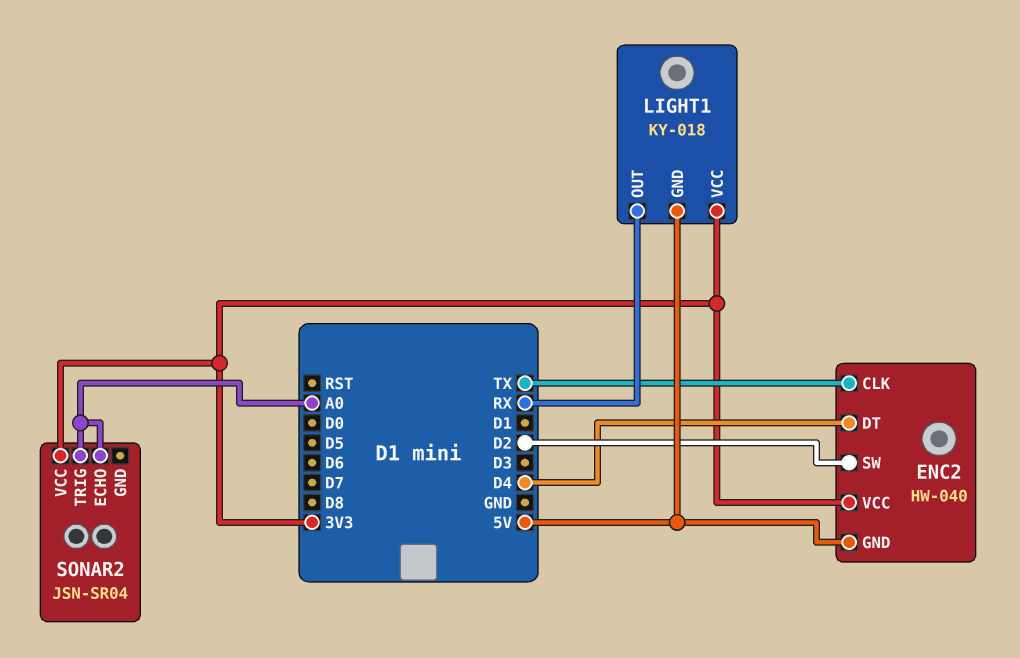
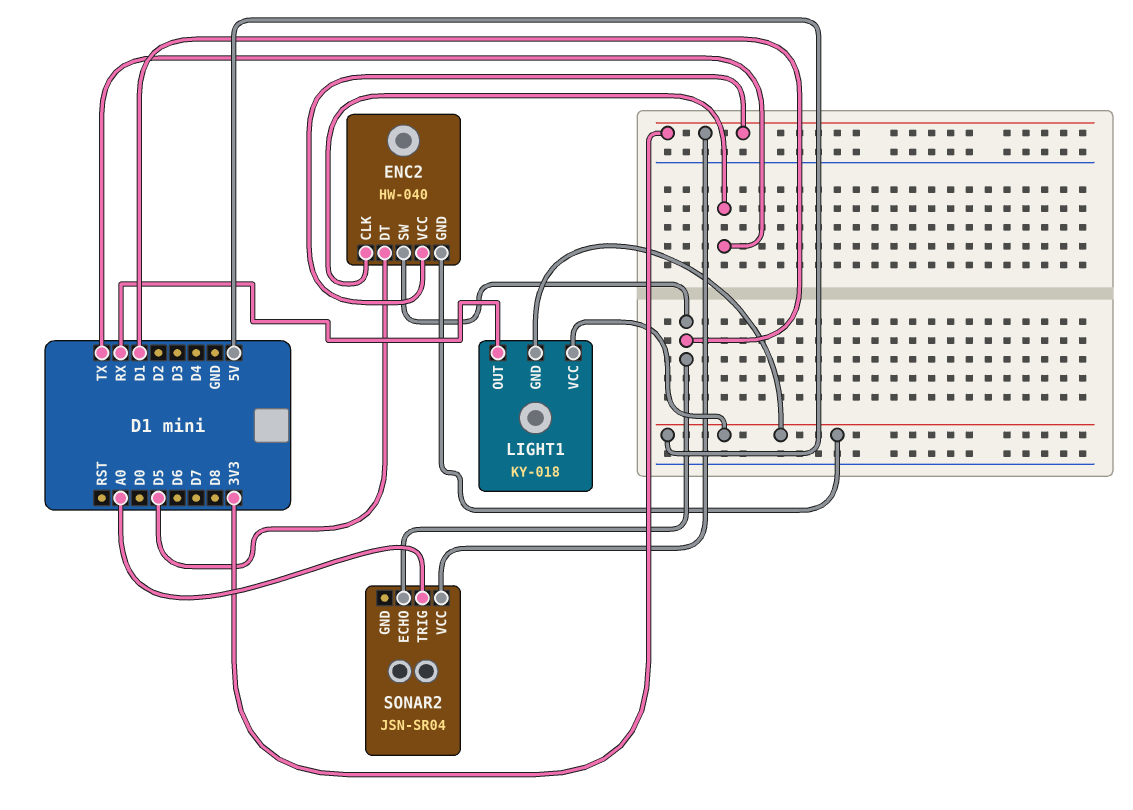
ENC2 pin DT: D4 -> D5
ENC2 pin SW: D2 -> D1
LIGHT1 pin VCC: 3V3 -> 5V
SONAR2 pin ECHO: A0 -> D1

